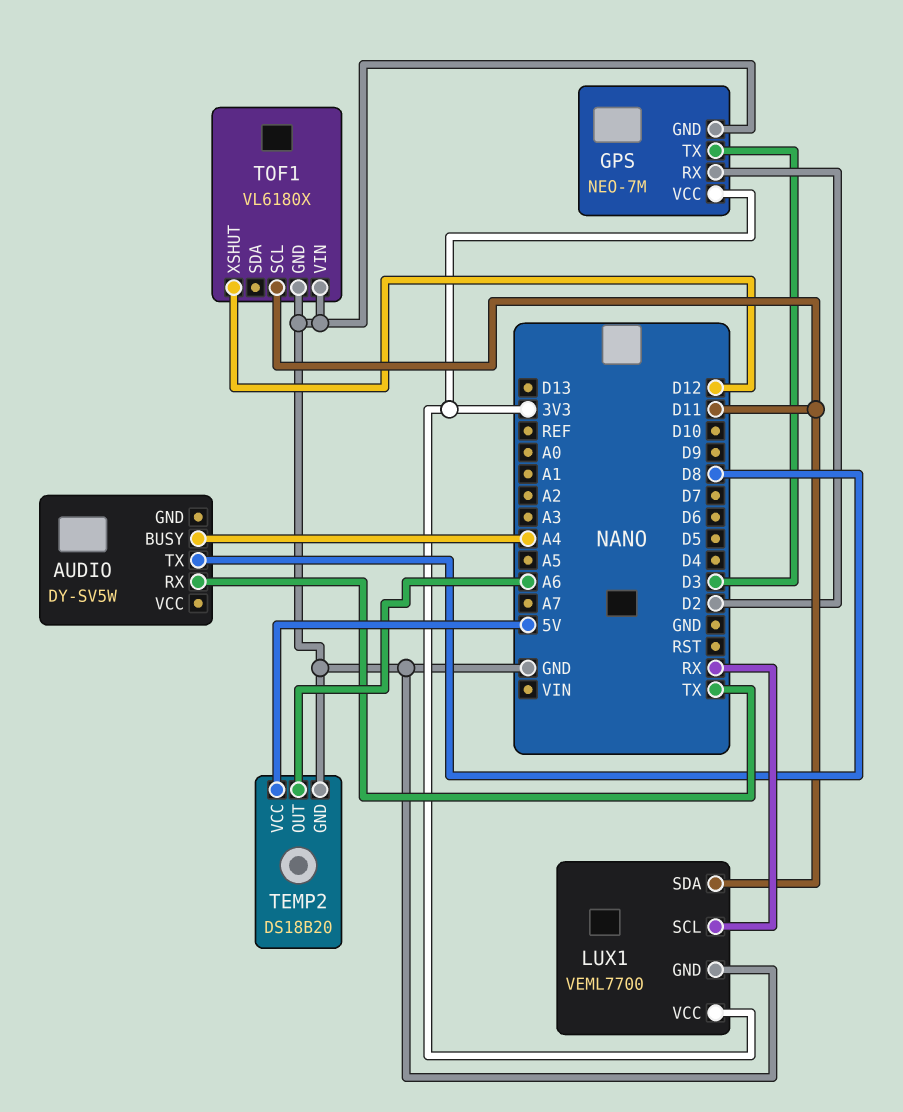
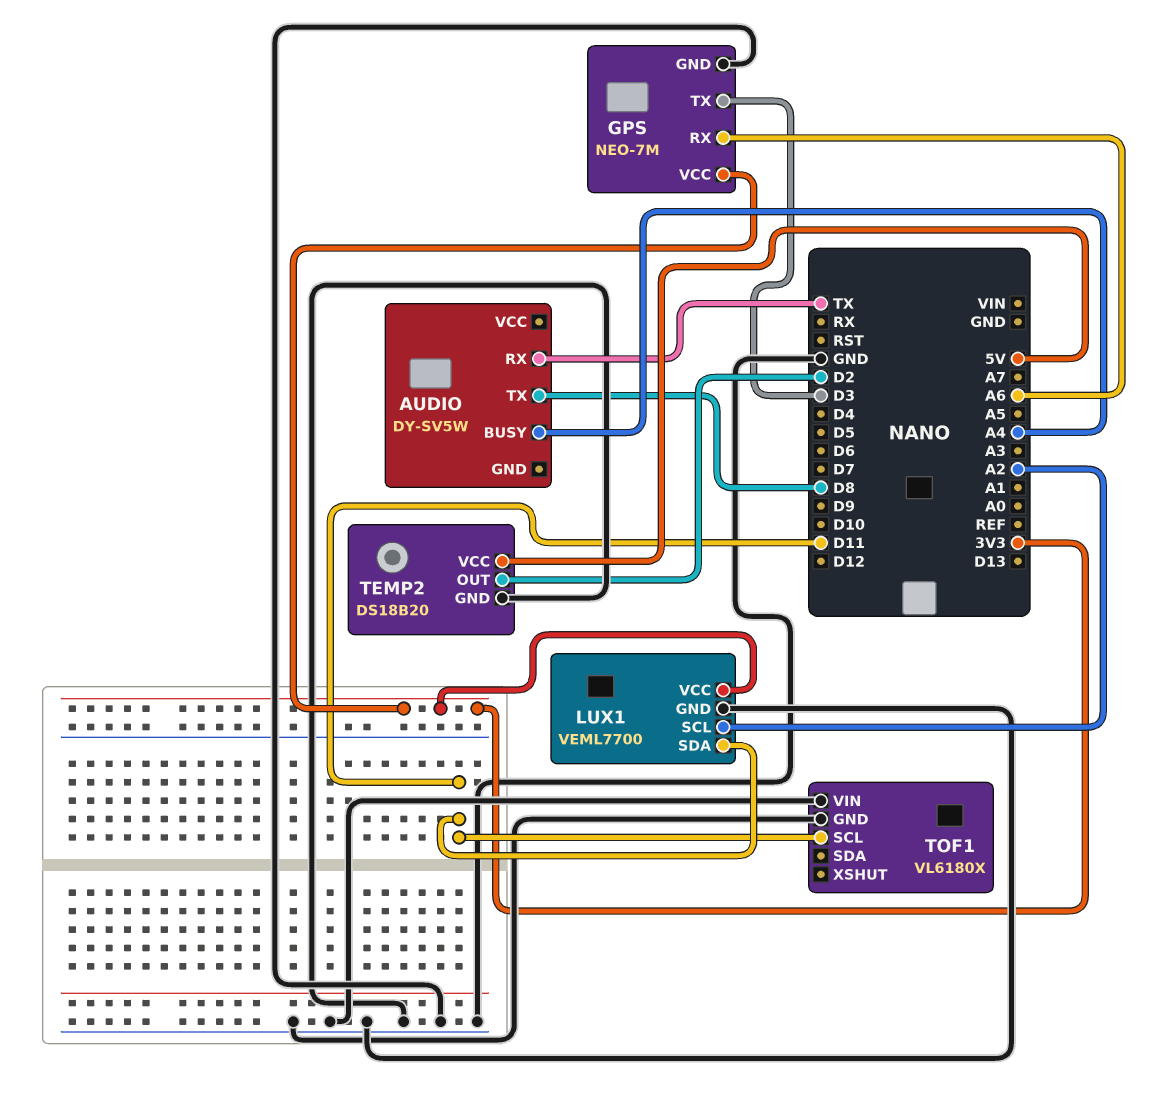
GPS pin RX: D2 -> A6
LUX1 pin SCL: RX -> A2
TEMP2 pin OUT: A6 -> D2
TOF1 pin XSHUT: D12 -> none

